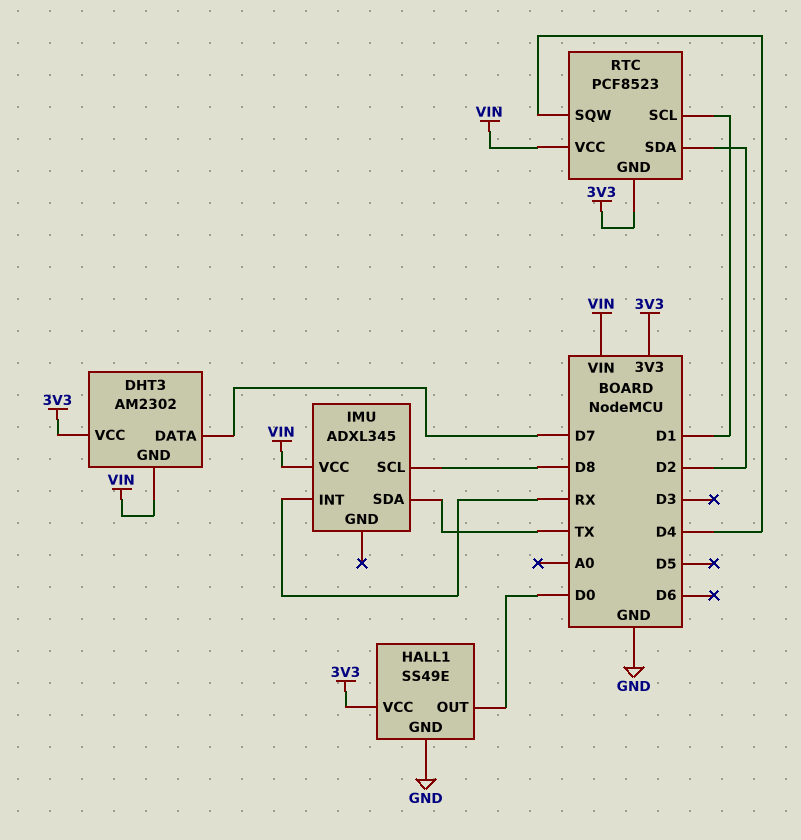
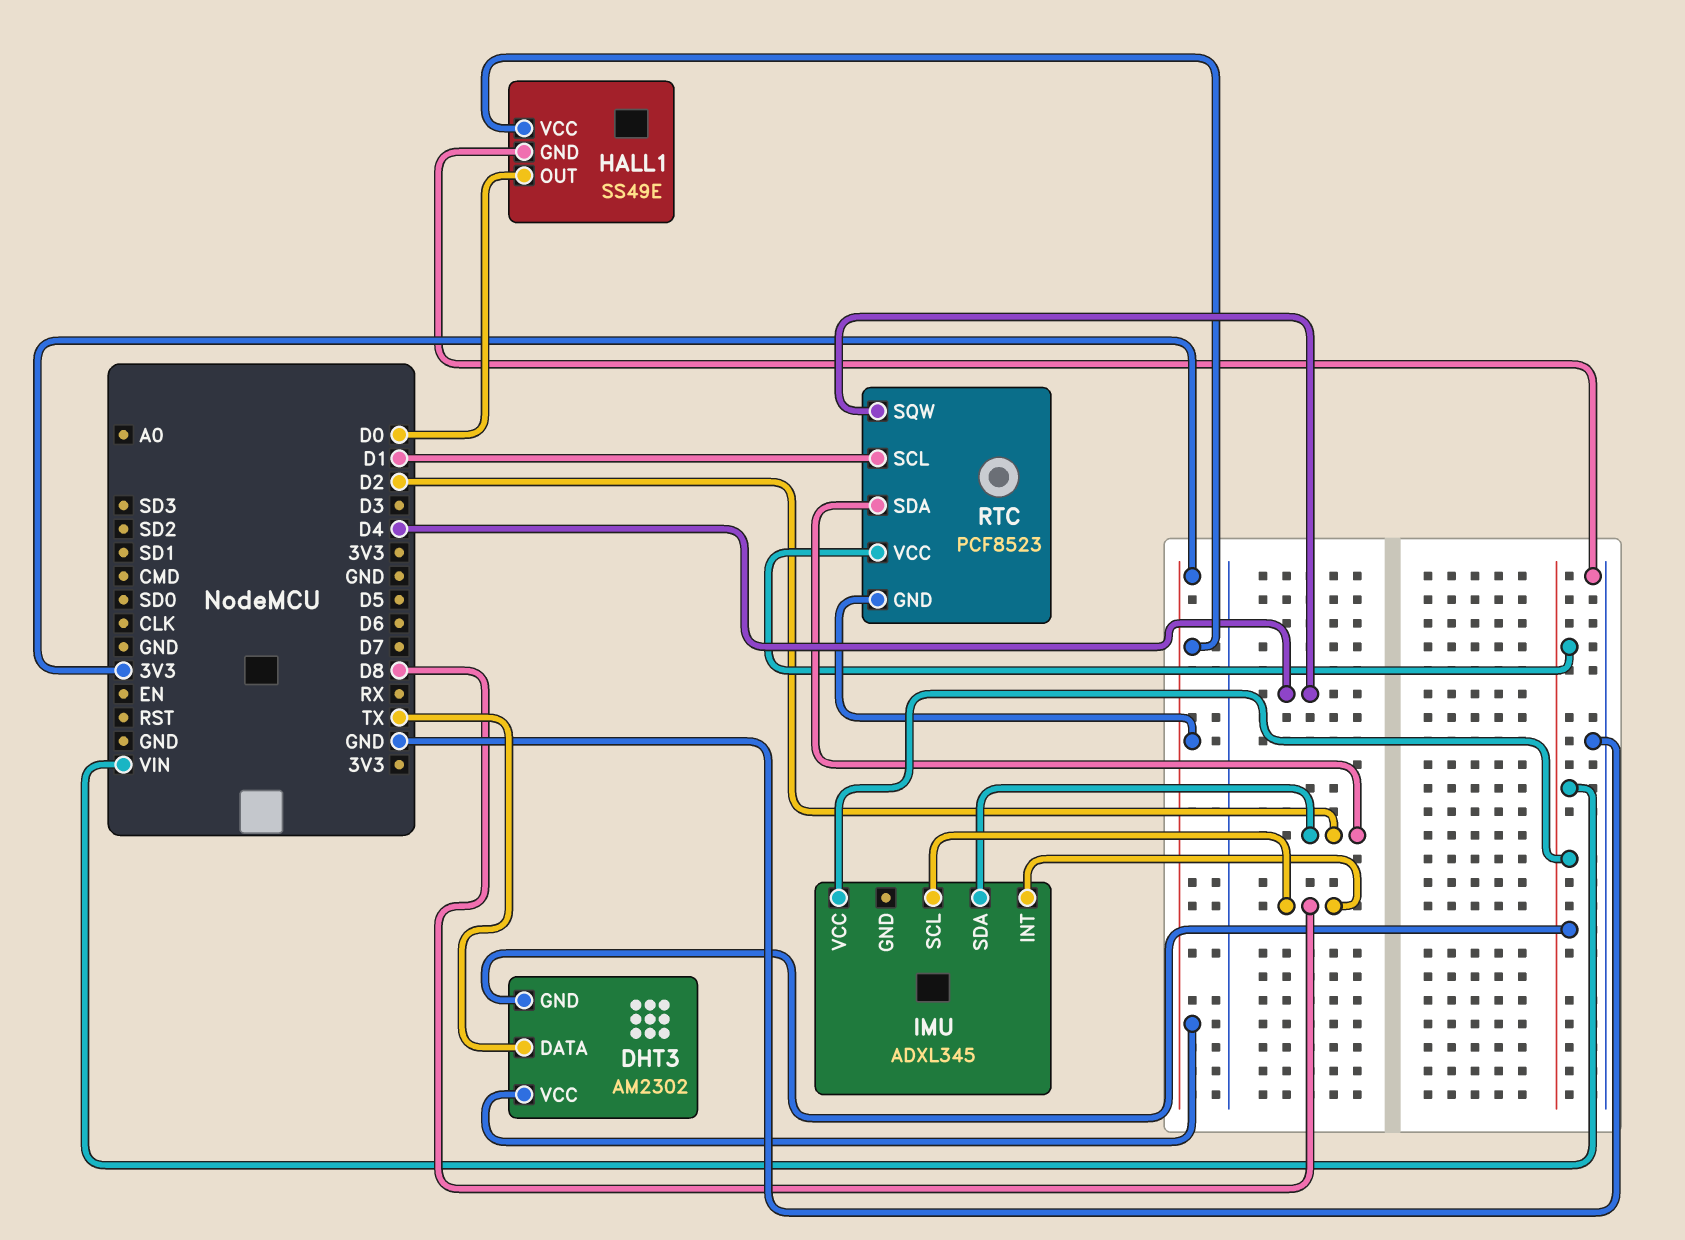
DHT3 pin DATA: D7 -> TX
IMU pin INT: RX -> D8
IMU pin SDA: TX -> D2

